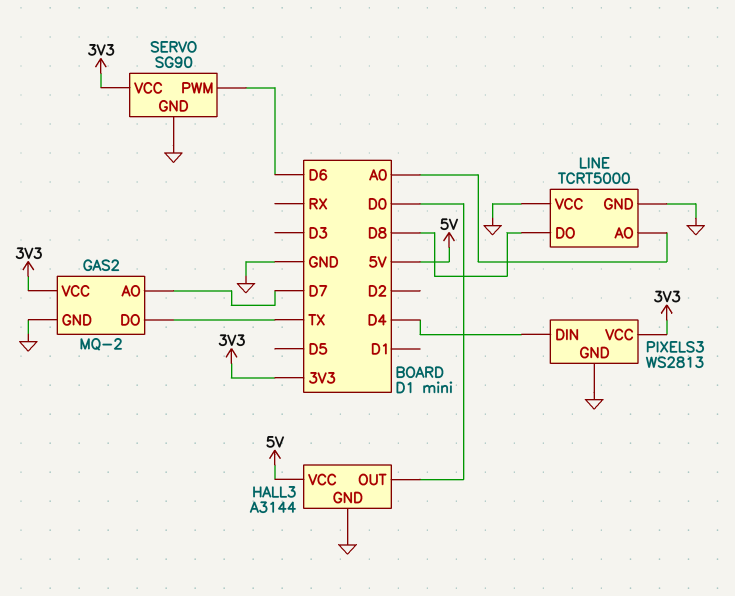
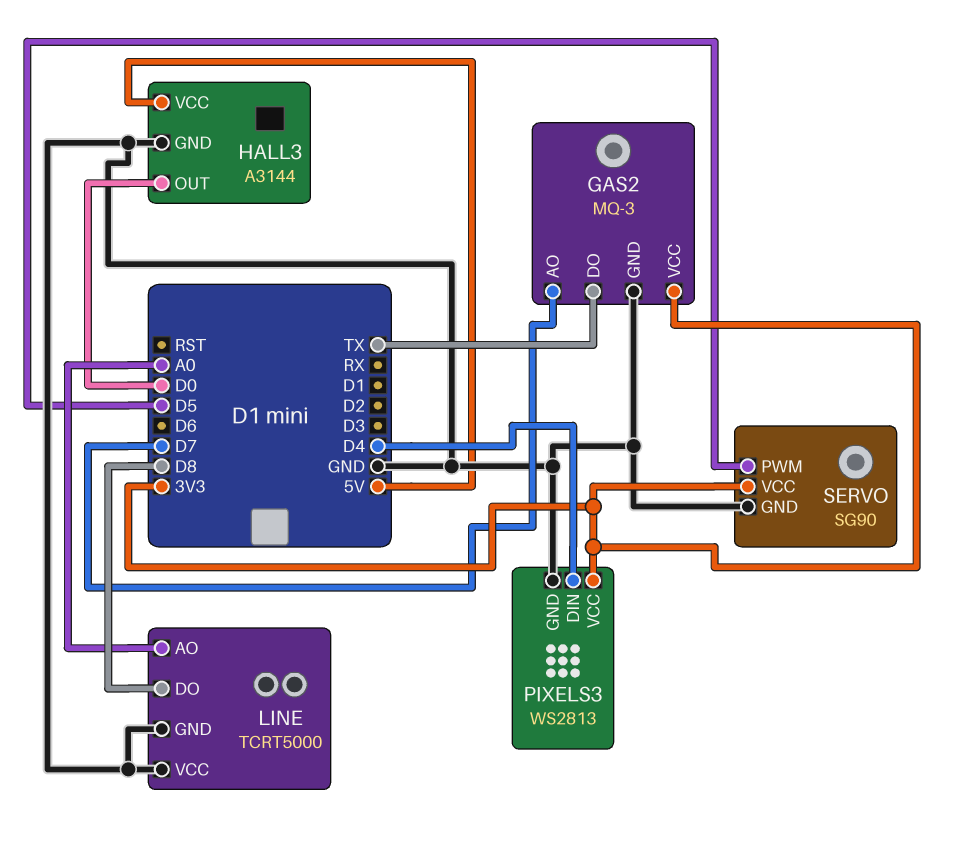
GAS2: MQ-2 -> MQ-3
SERVO pin PWM: D6 -> D5

